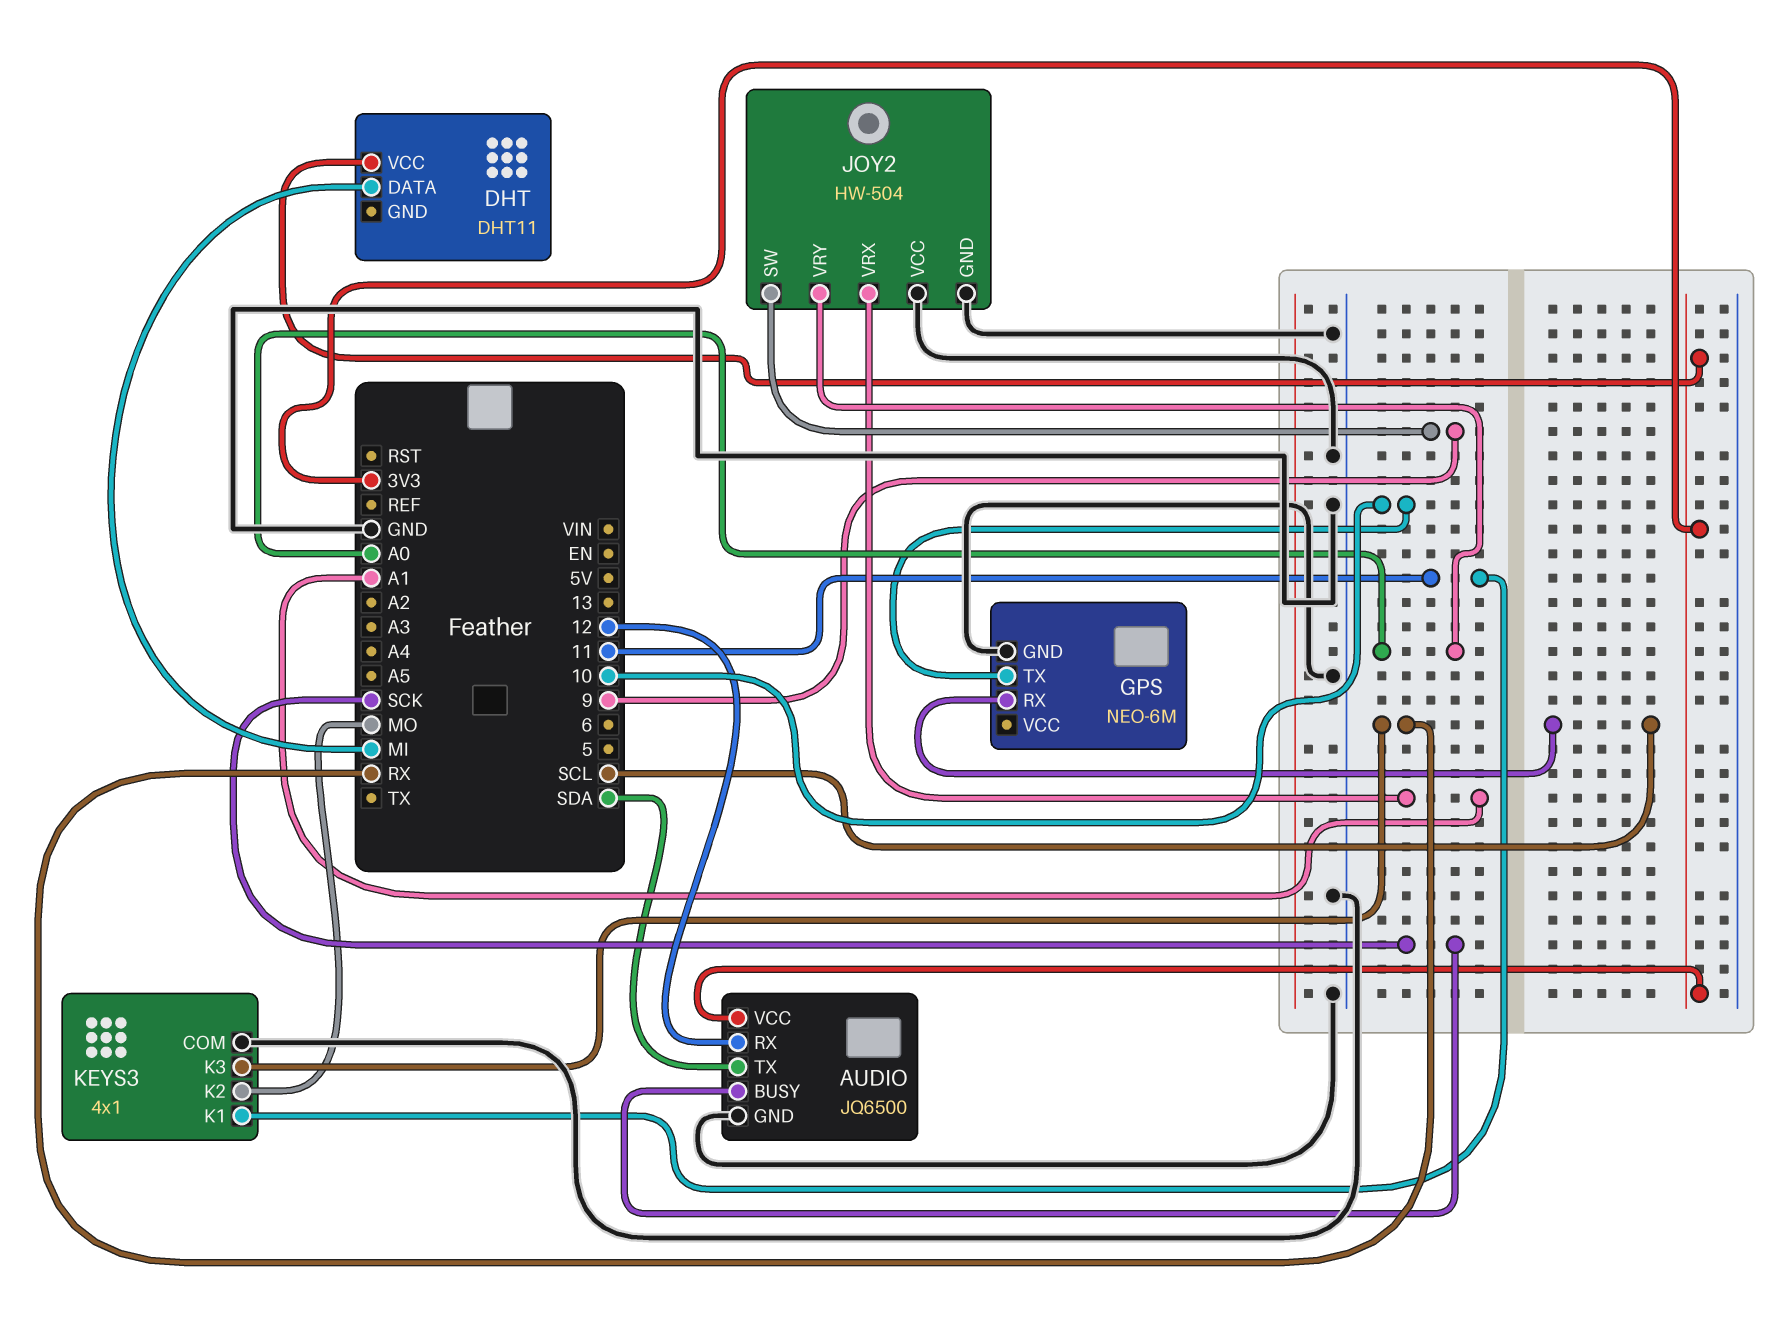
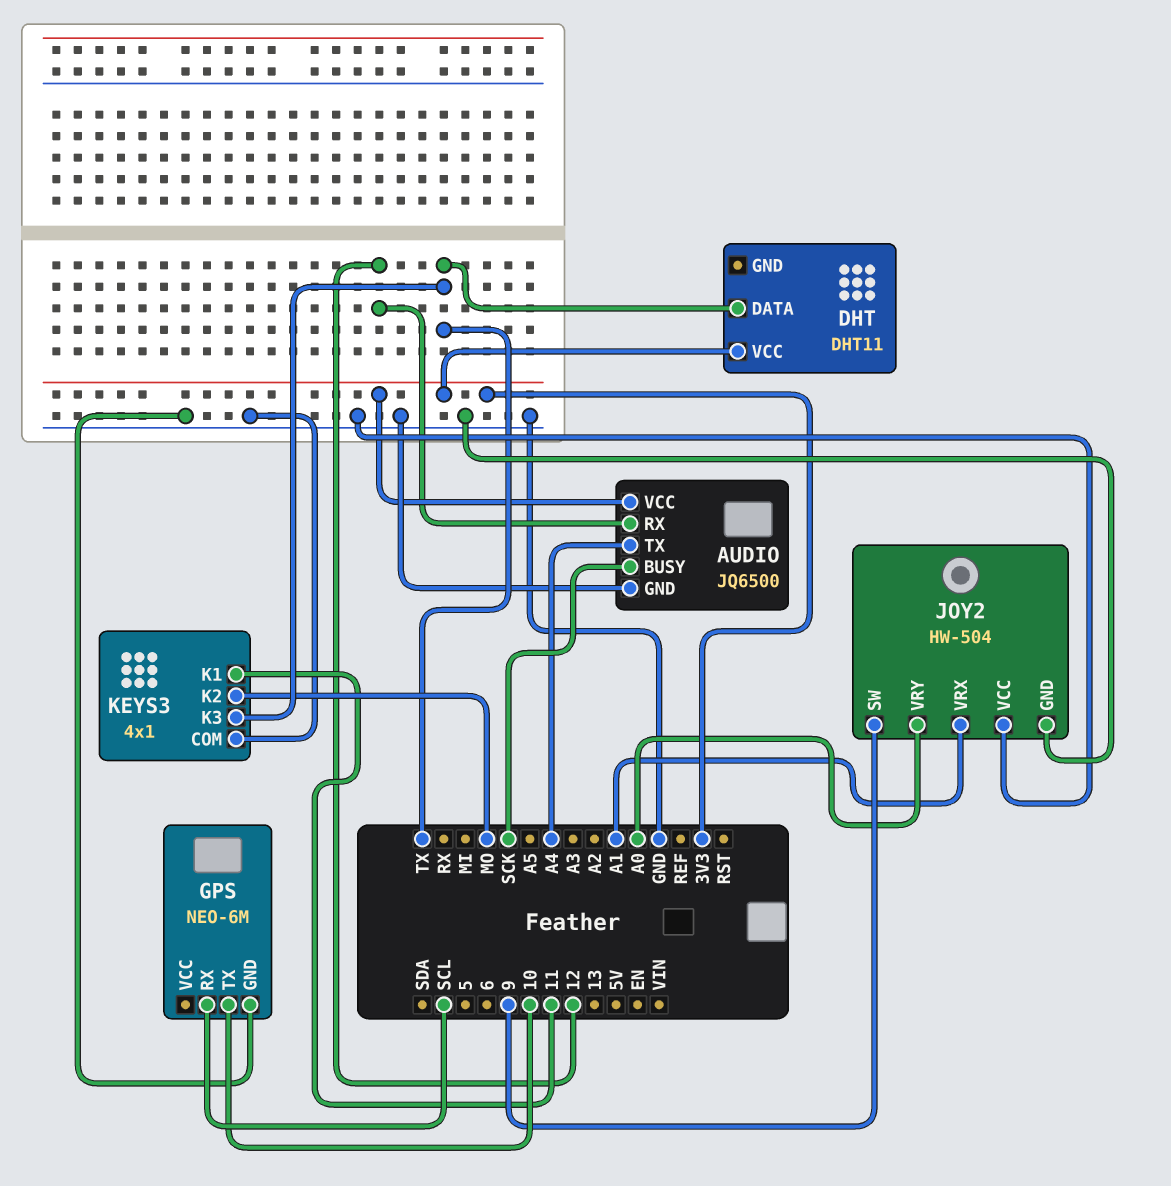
AUDIO pin TX: SDA -> A4
DHT pin DATA: MI -> TX
KEYS3 pin K3: RX -> TX

